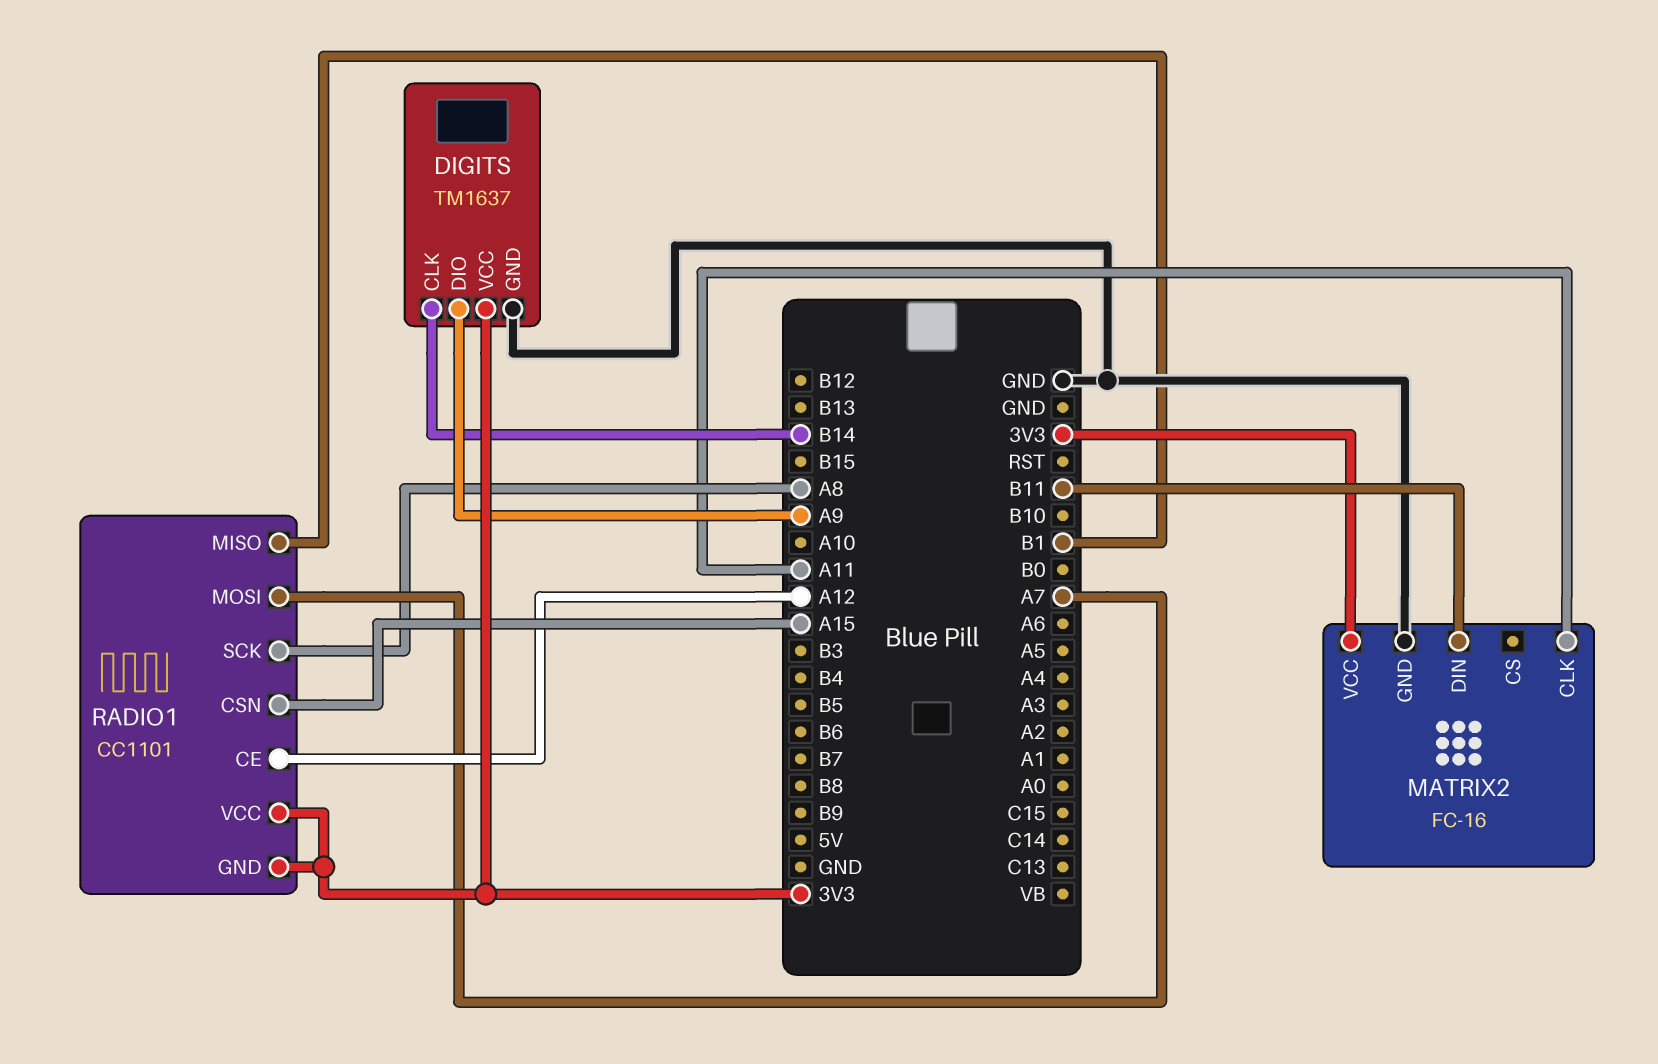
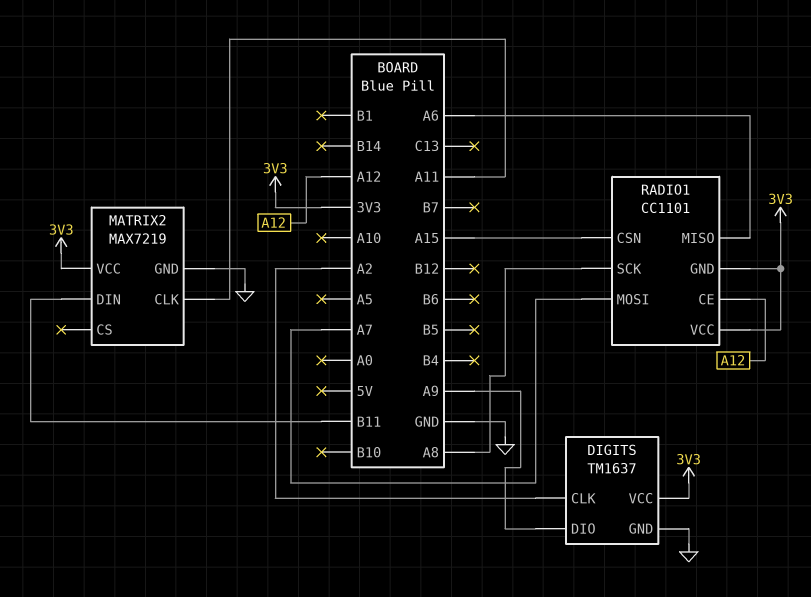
DIGITS pin CLK: B14 -> A2
MATRIX2: FC-16 -> MAX7219
RADIO1 pin MISO: B1 -> A6

